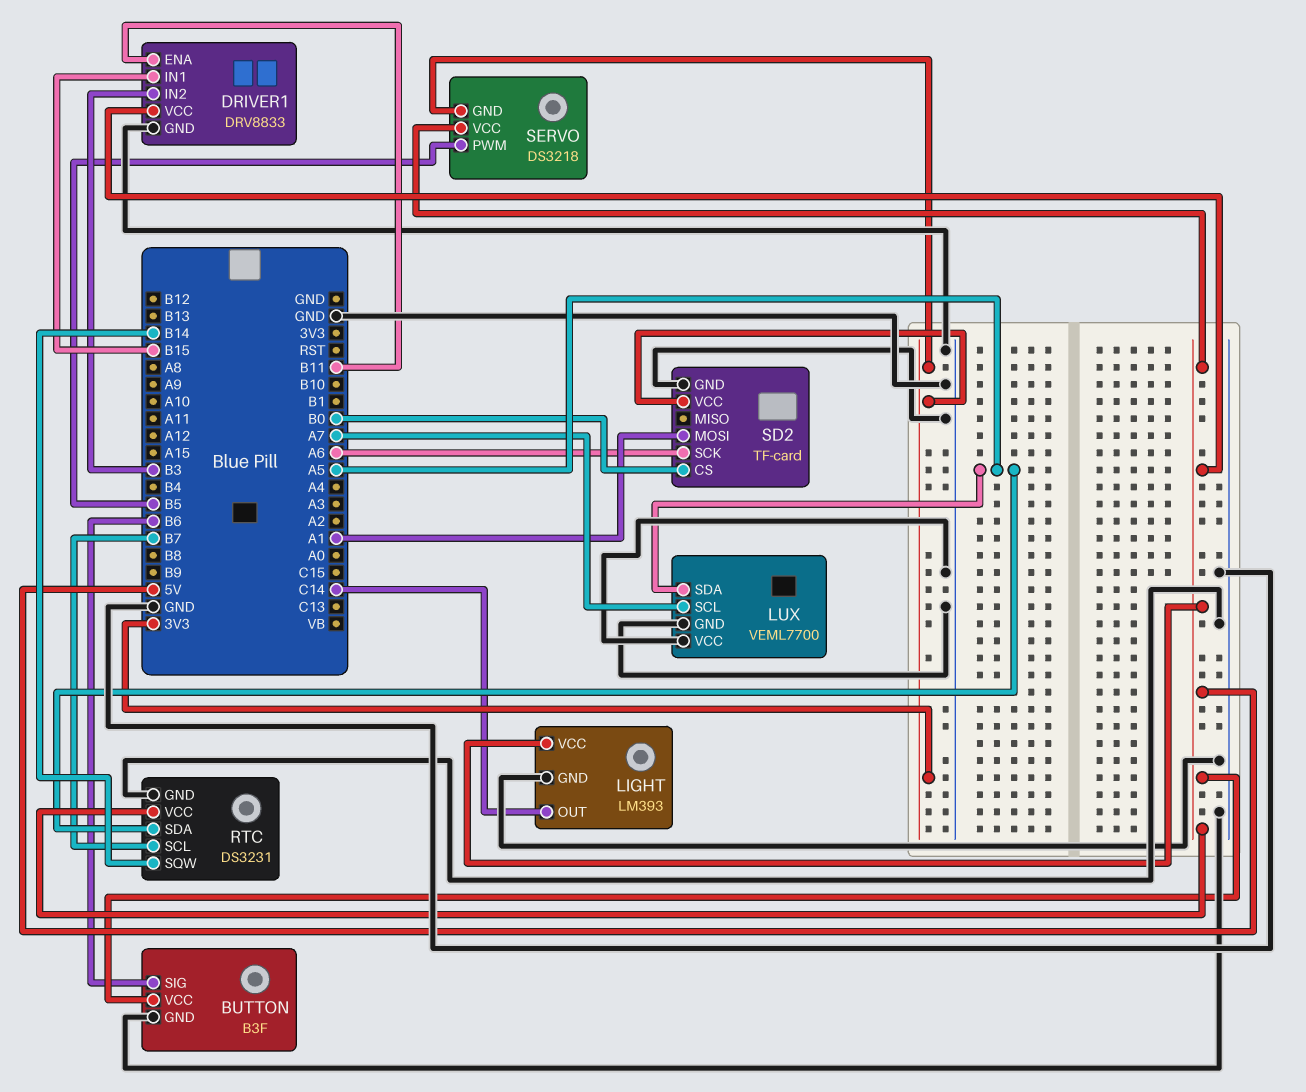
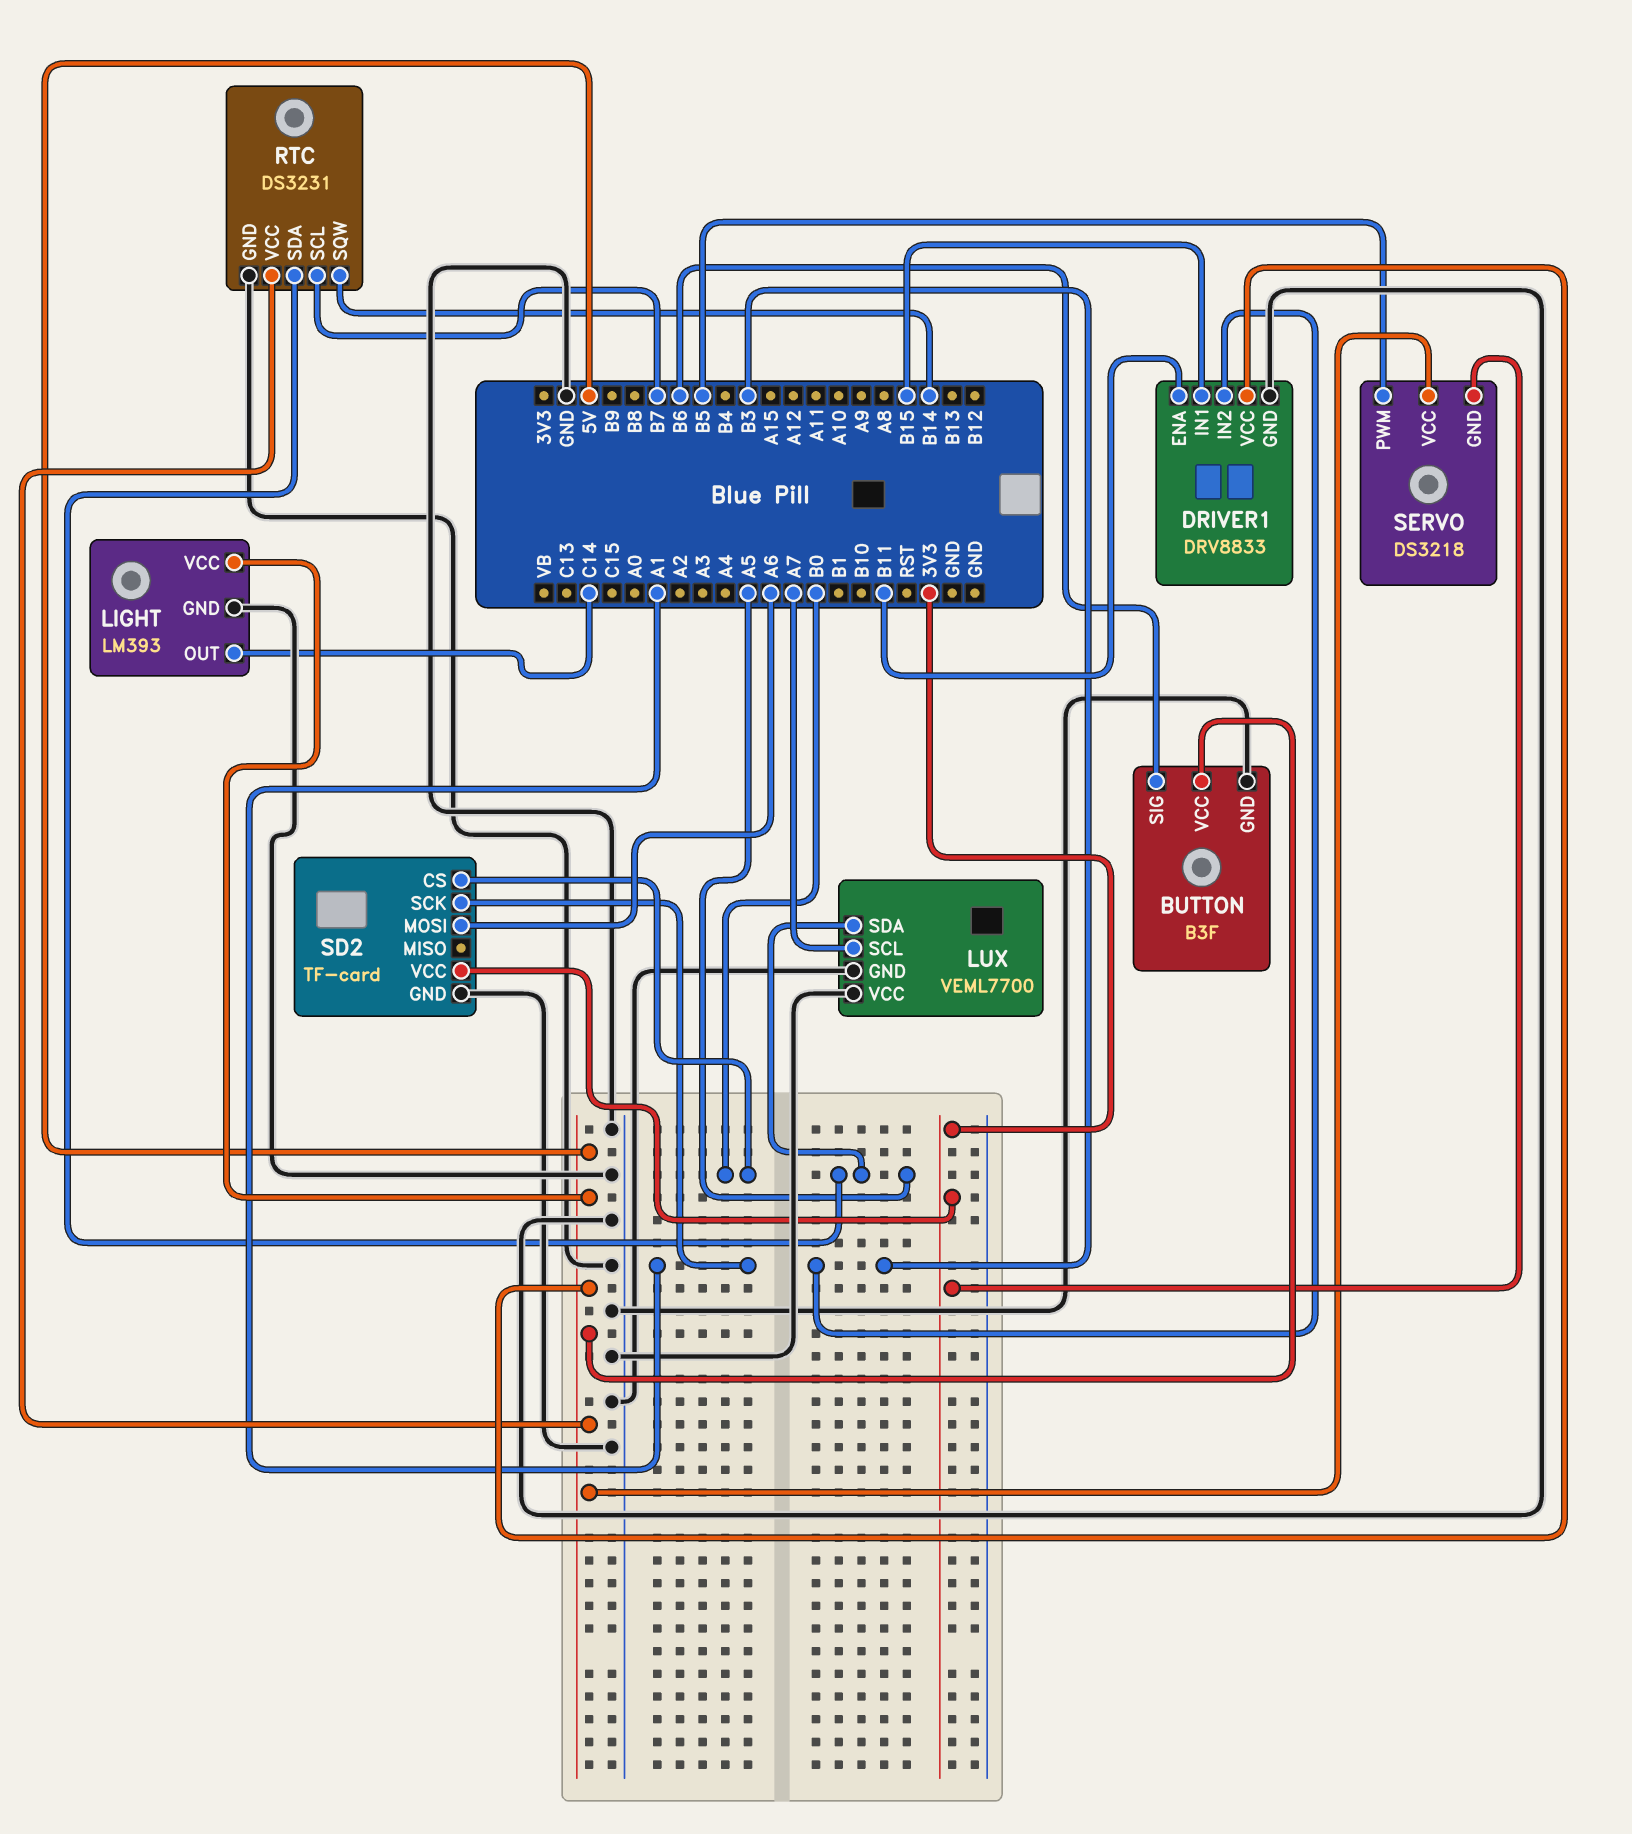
SD2 pin MOSI: A1 -> A6
SD2 pin SCK: A6 -> A1

